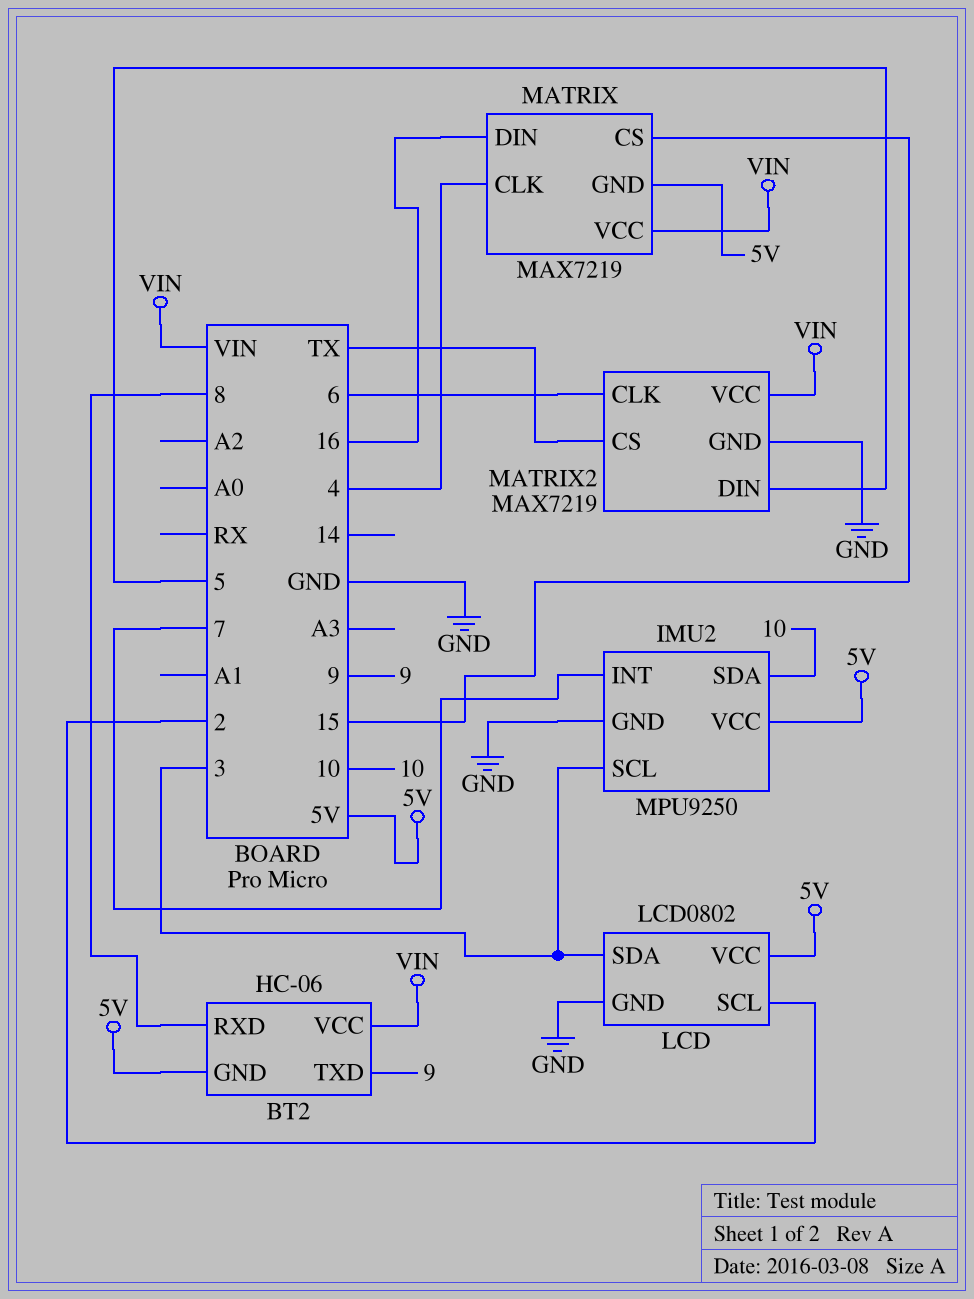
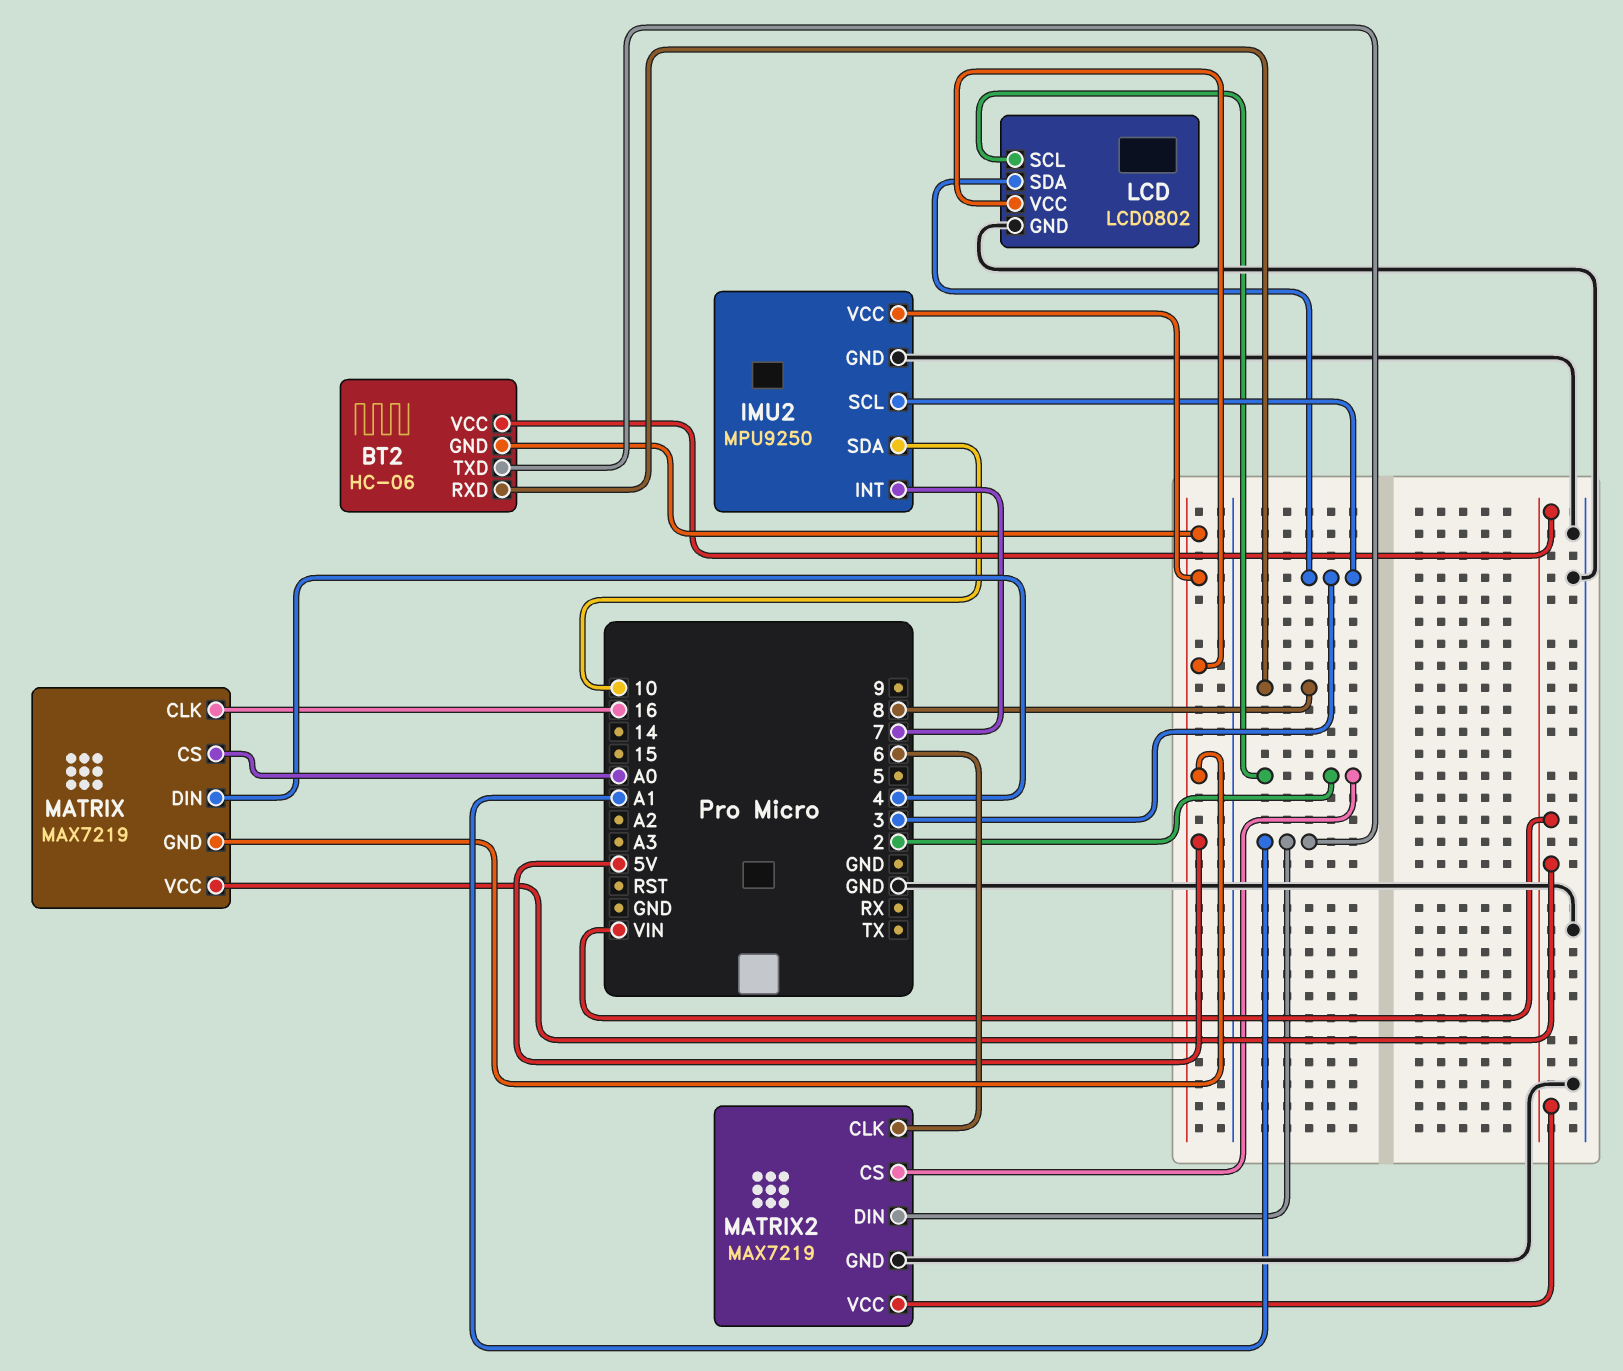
BT2 pin TXD: 9 -> A1
MATRIX pin CLK: 4 -> 16
MATRIX pin CS: 15 -> A0
MATRIX pin DIN: 16 -> 4
MATRIX2 pin CS: TX -> 2
MATRIX2 pin DIN: 5 -> A1

